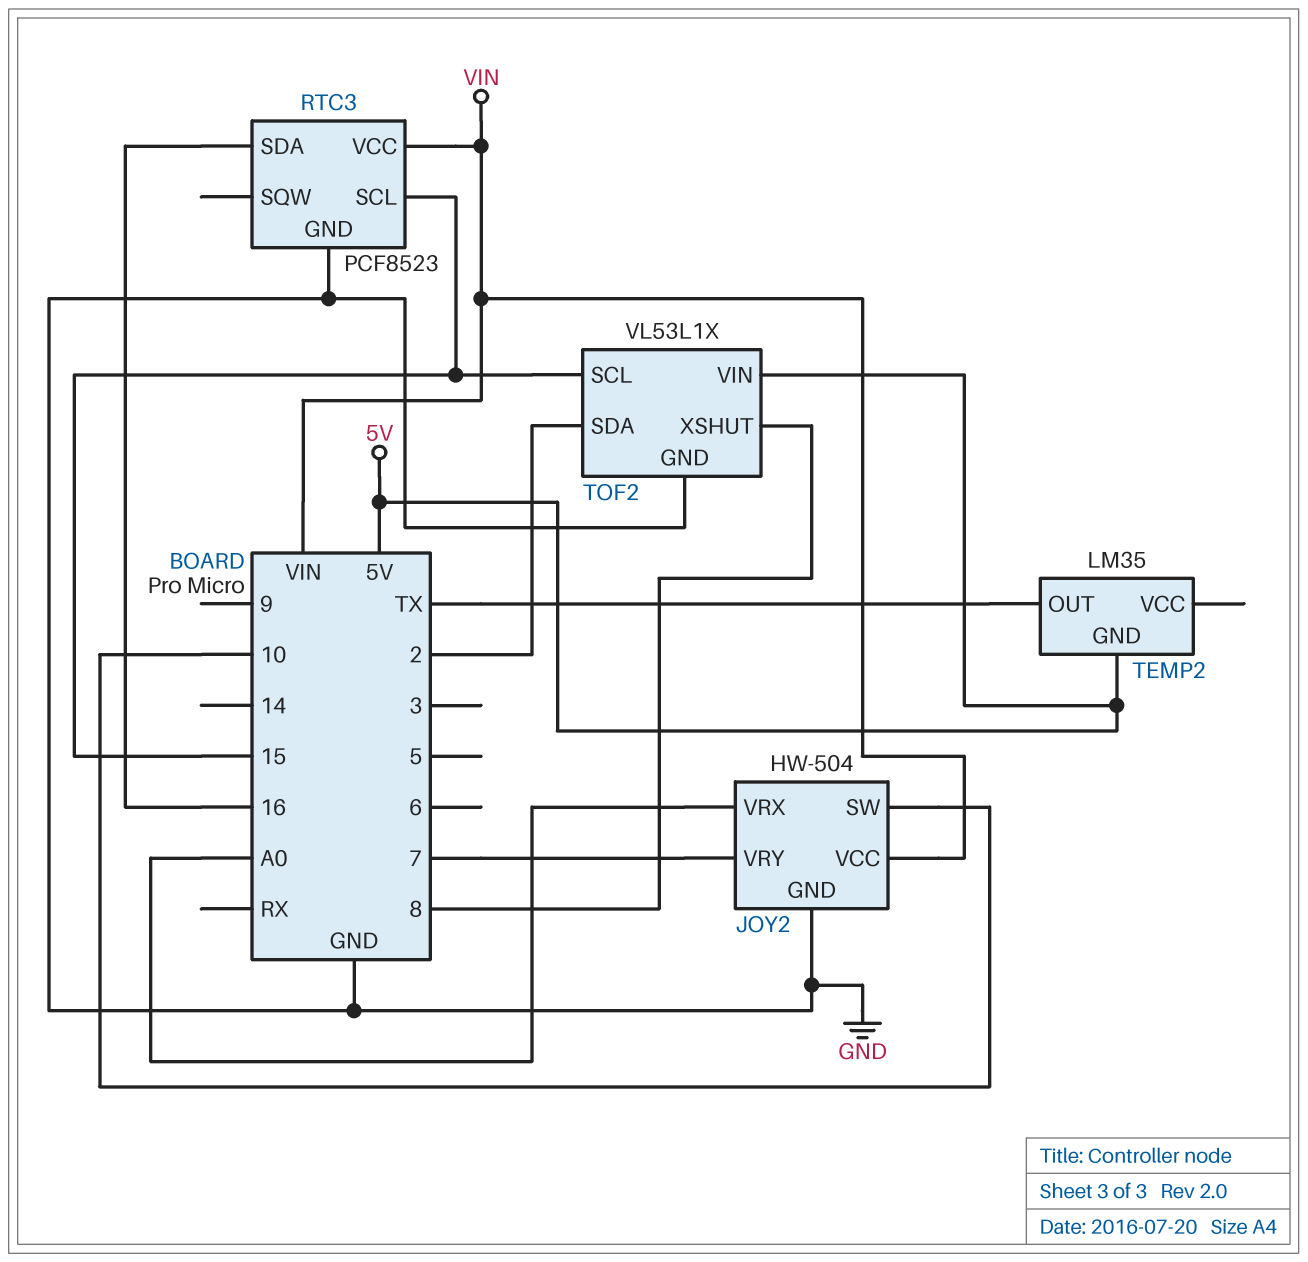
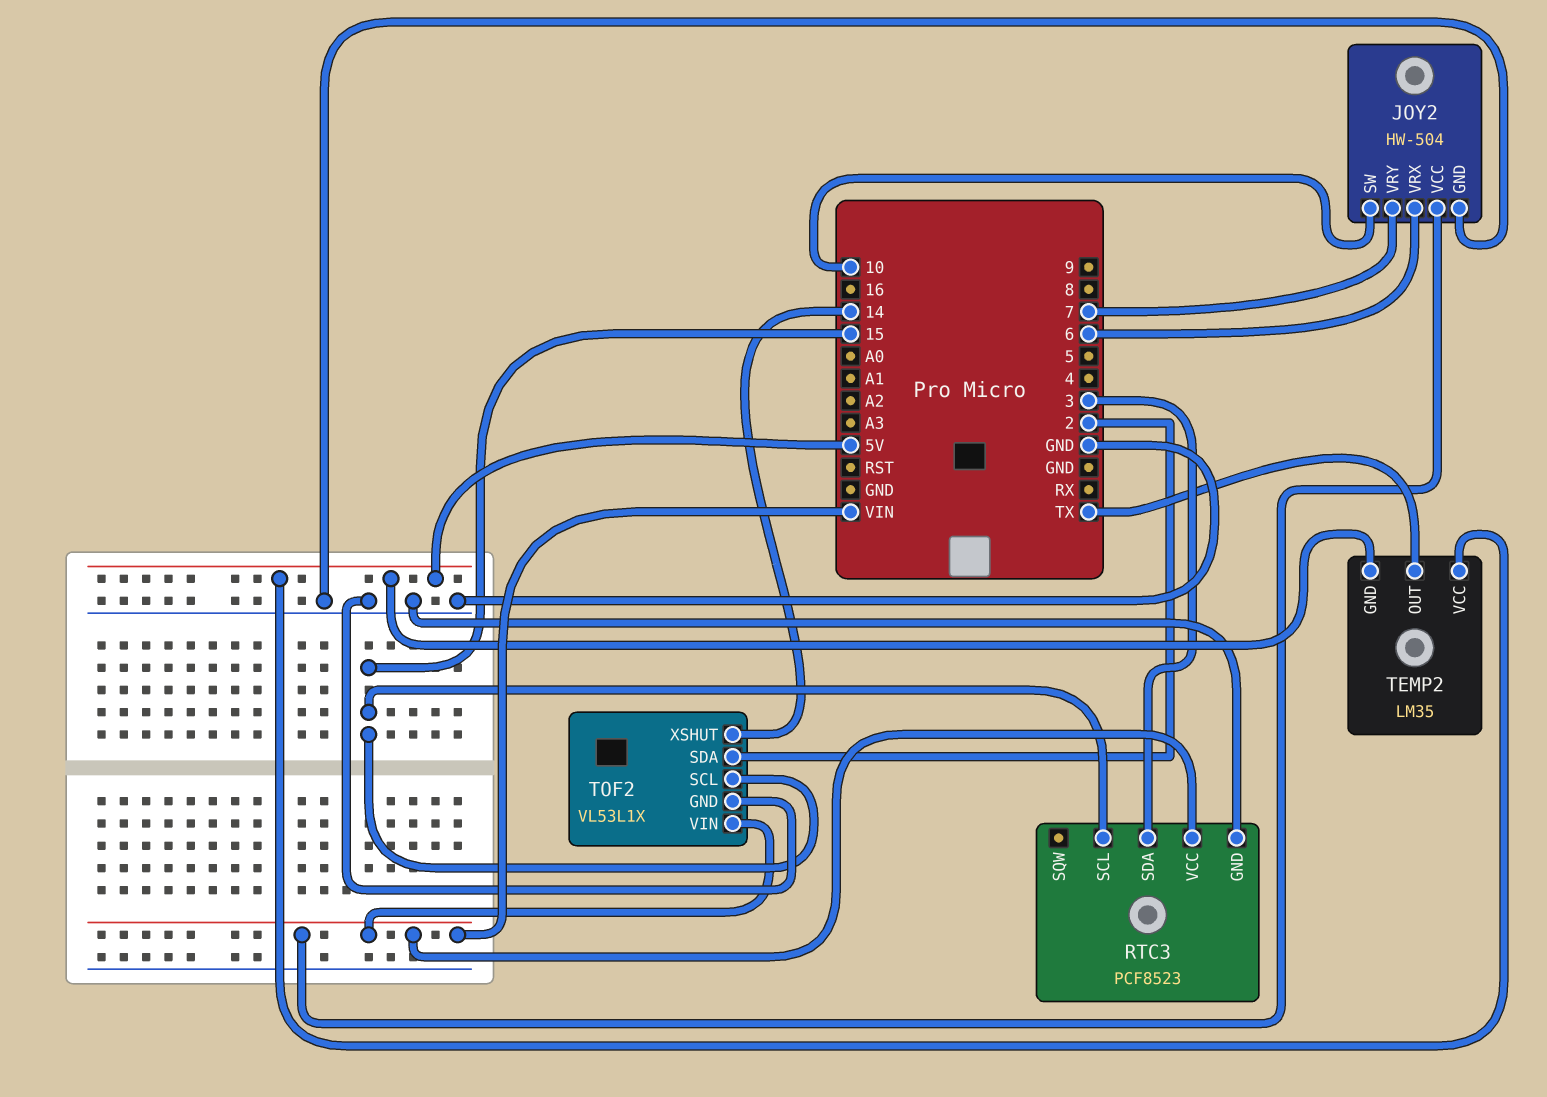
JOY2 pin VRX: A0 -> 6
RTC3 pin SDA: 16 -> 3
TEMP2 pin VCC: none -> 5V
TOF2 pin VIN: 5V -> VIN
TOF2 pin XSHUT: 8 -> 14

